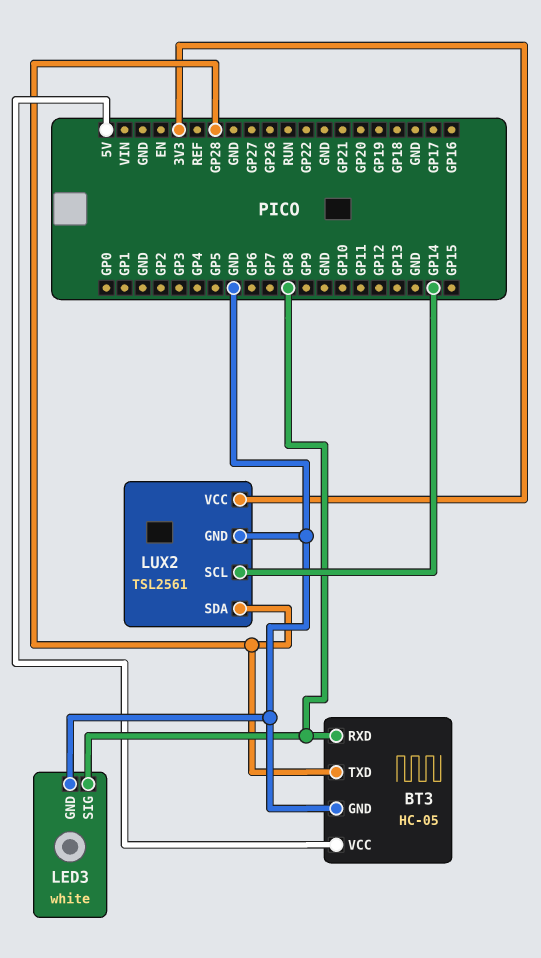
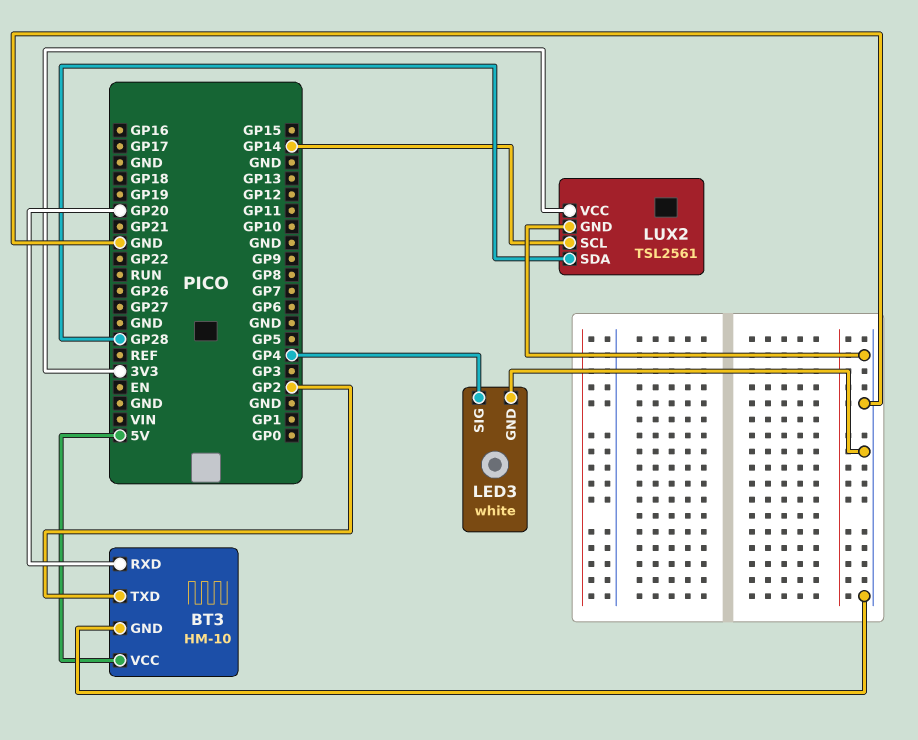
BT3: HC-05 -> HM-10
BT3 pin RXD: GP8 -> GP20
BT3 pin TXD: GP28 -> GP2
LED3 pin SIG: GP8 -> GP4

